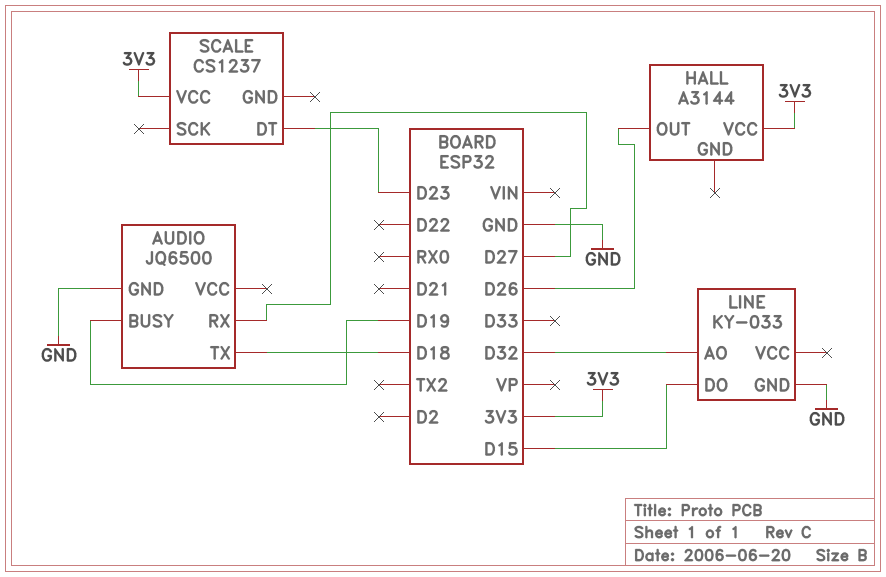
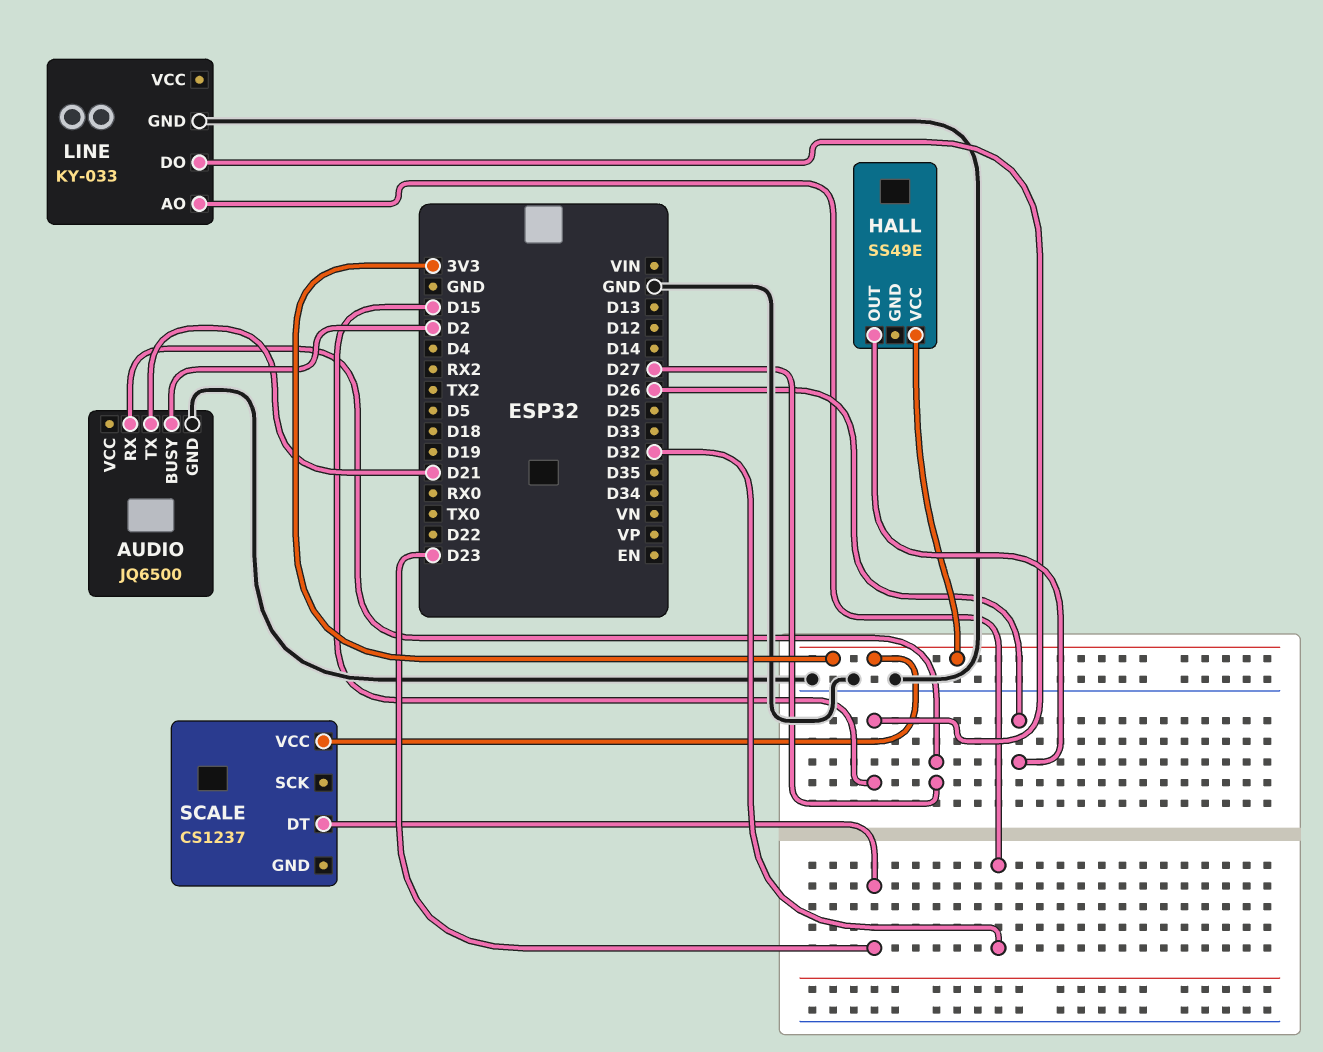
AUDIO pin BUSY: D19 -> D2
AUDIO pin TX: D18 -> D21
HALL: A3144 -> SS49E

